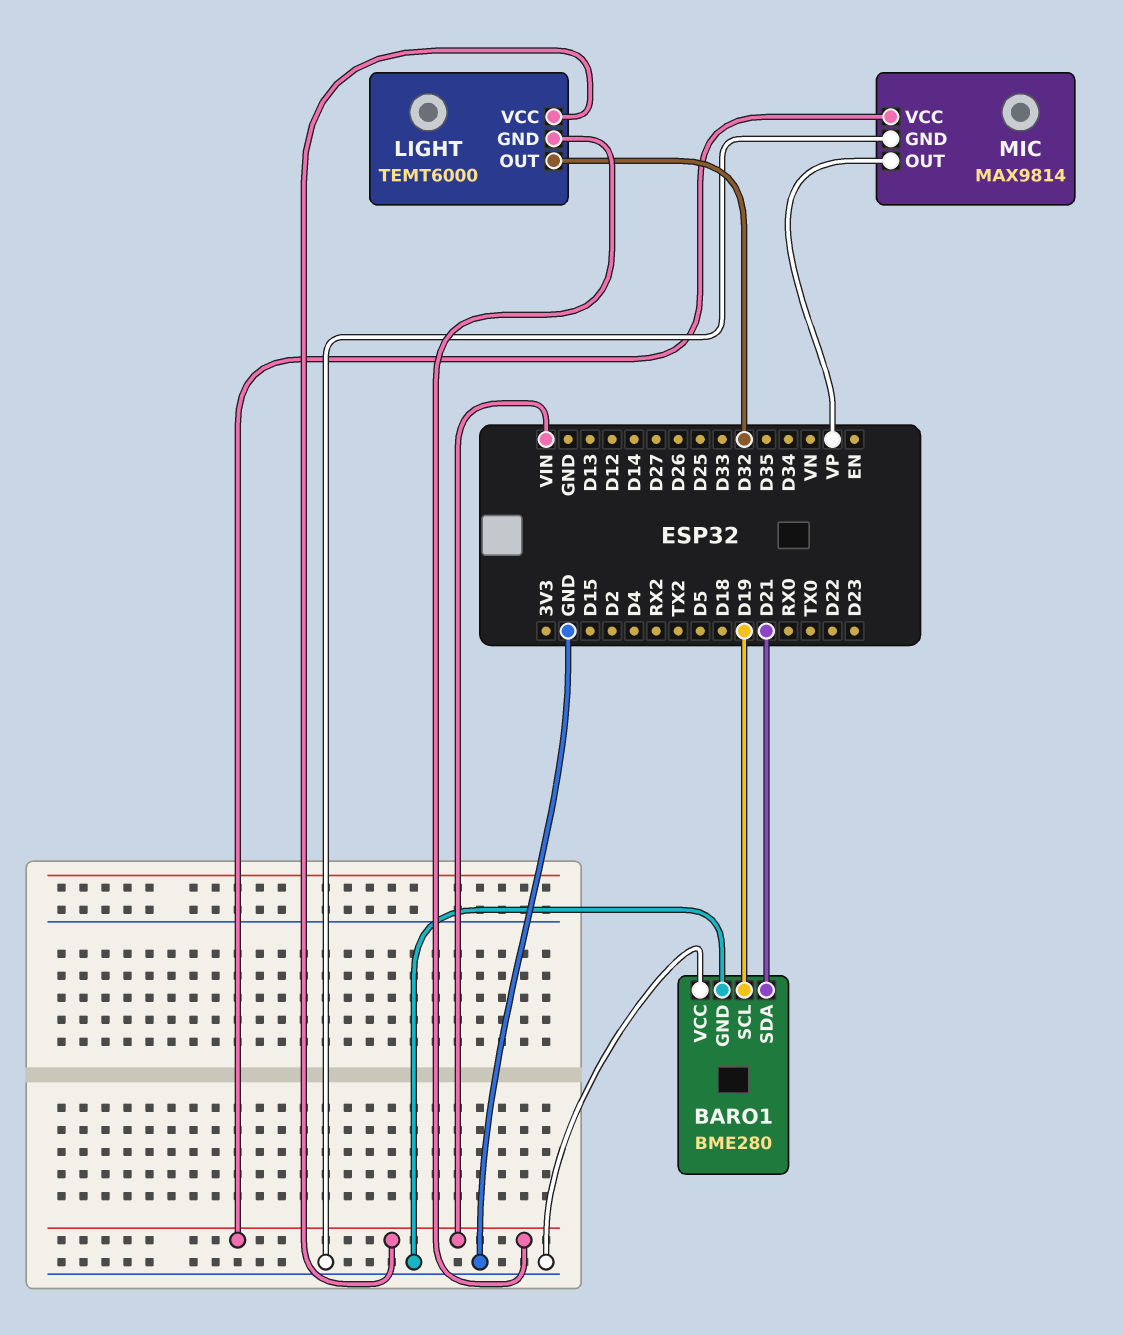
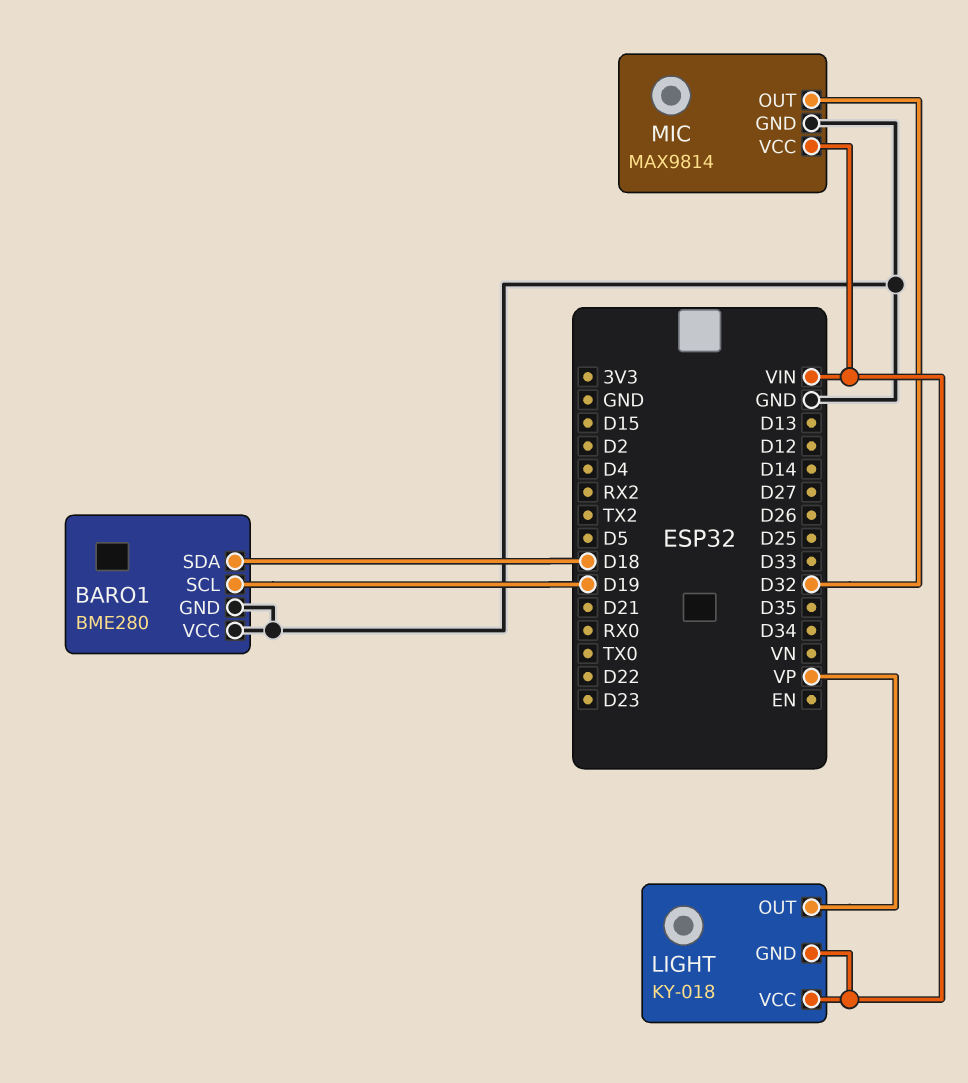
BARO1 pin SDA: D21 -> D18
LIGHT: TEMT6000 -> KY-018
LIGHT pin OUT: D32 -> VP
MIC pin OUT: VP -> D32

